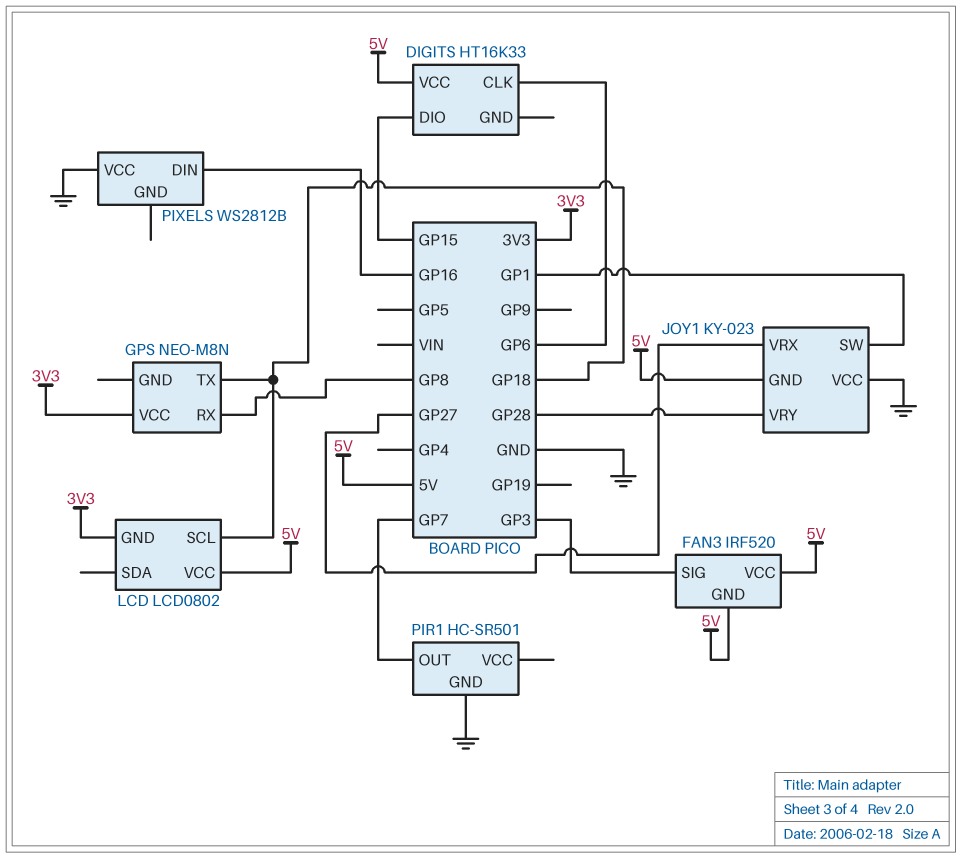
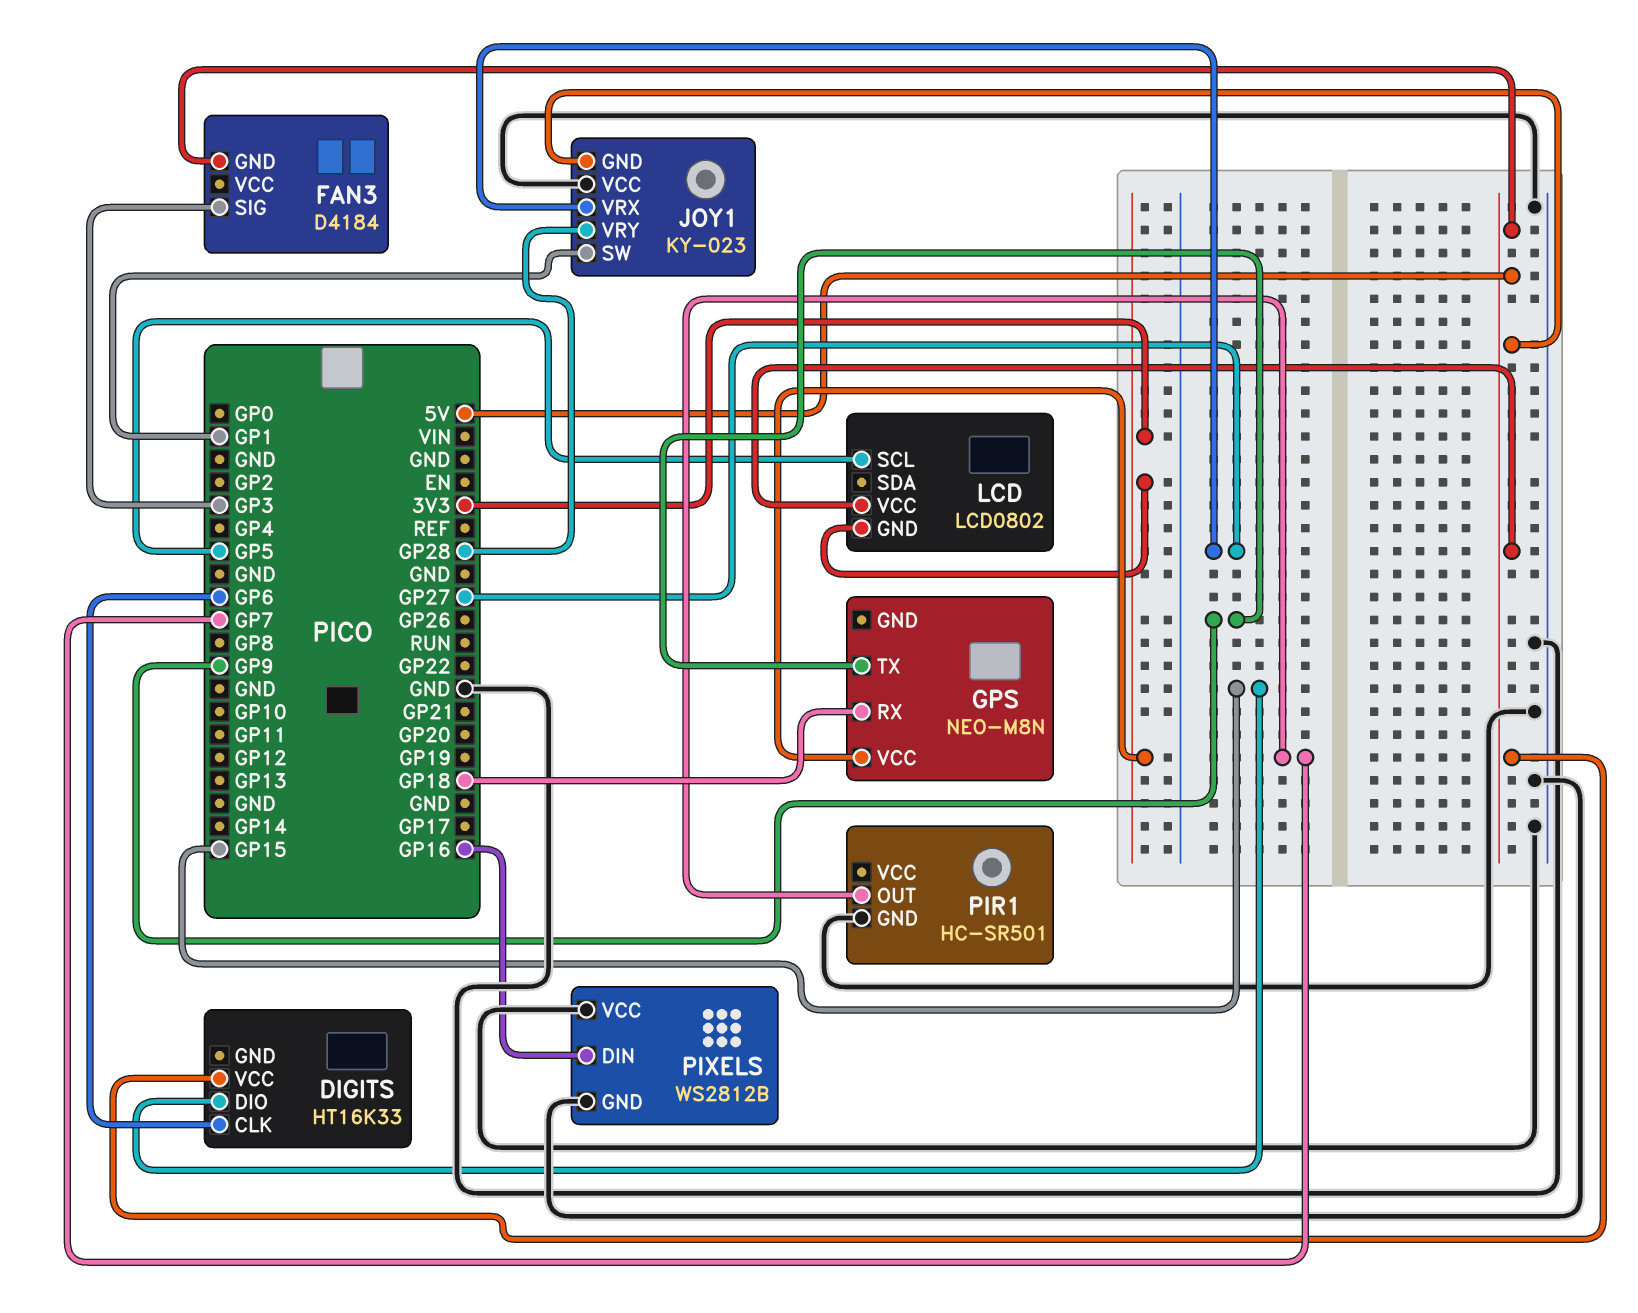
FAN3: IRF520 -> D4184
FAN3 pin VCC: 5V -> none
GPS pin RX: GP8 -> GP18
GPS pin TX: GP18 -> GP9
LCD pin SCL: GP18 -> GP5
PIXELS pin GND: none -> GND

